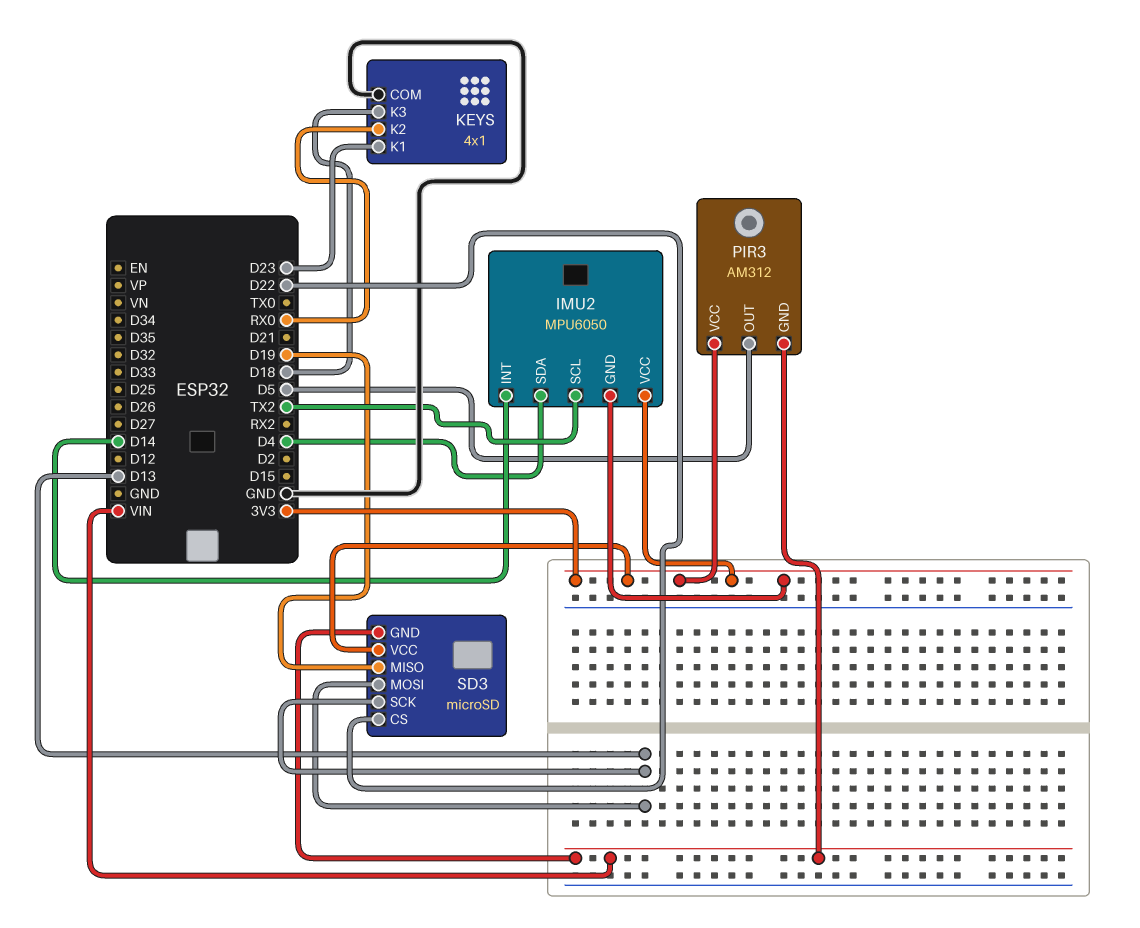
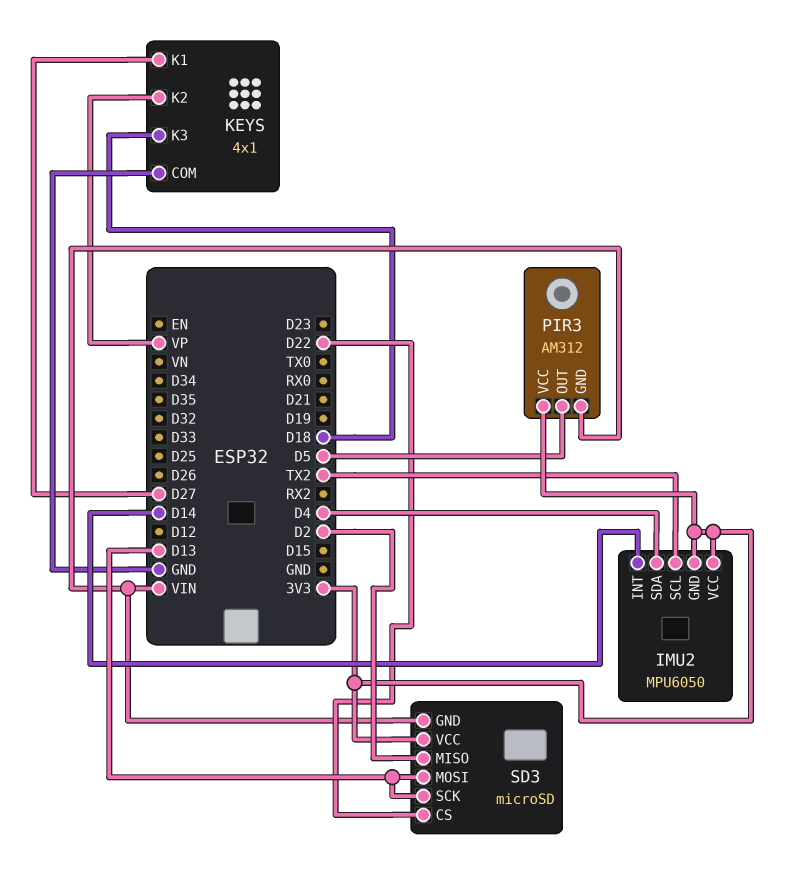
KEYS pin K1: D23 -> D27
KEYS pin K2: RX0 -> VP
SD3 pin MISO: D19 -> D2

